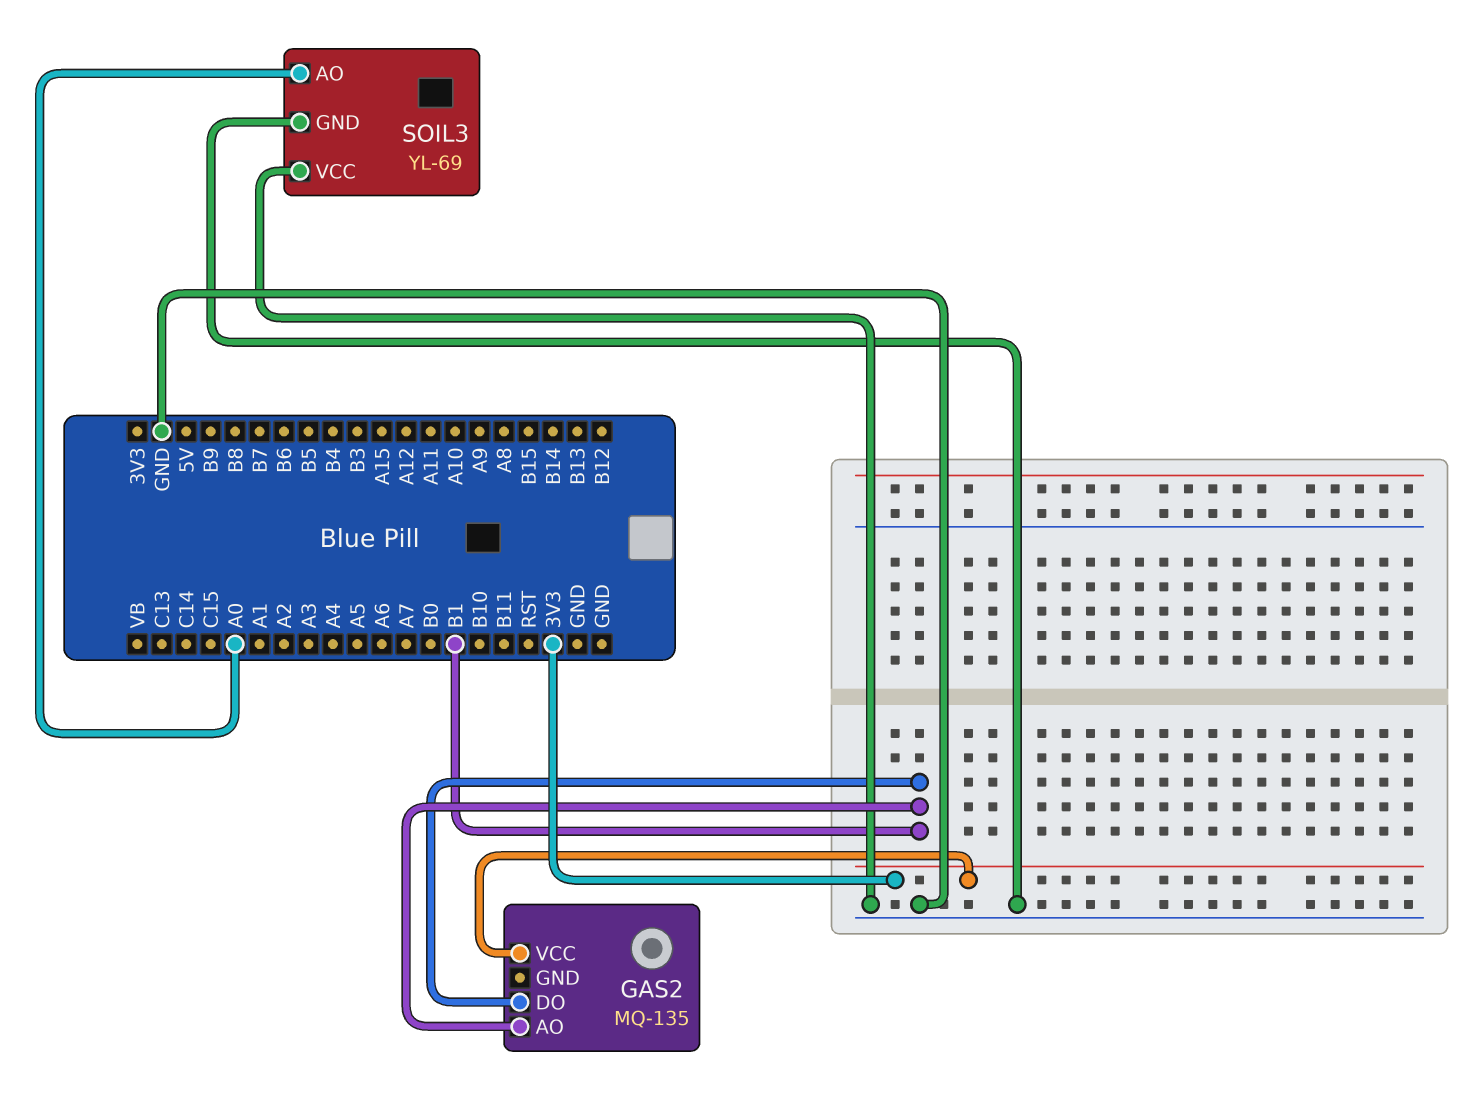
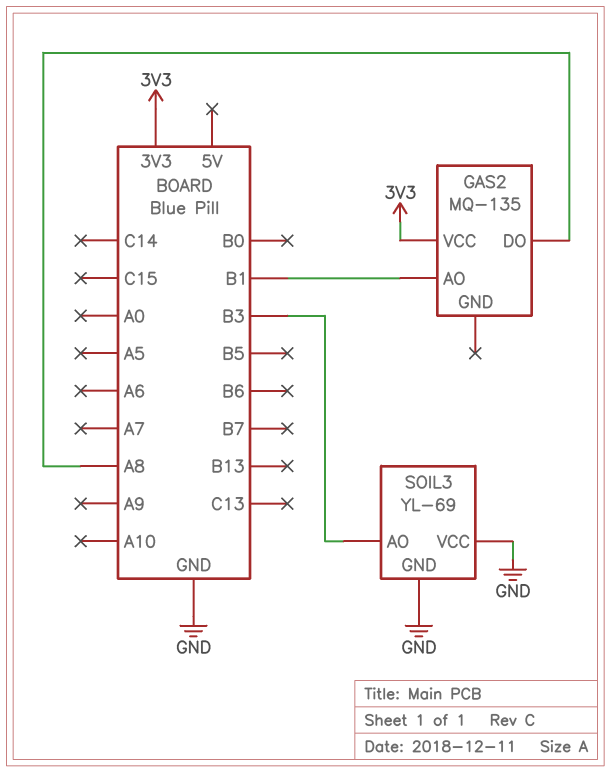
GAS2 pin DO: B1 -> A8
SOIL3 pin AO: A0 -> B3

